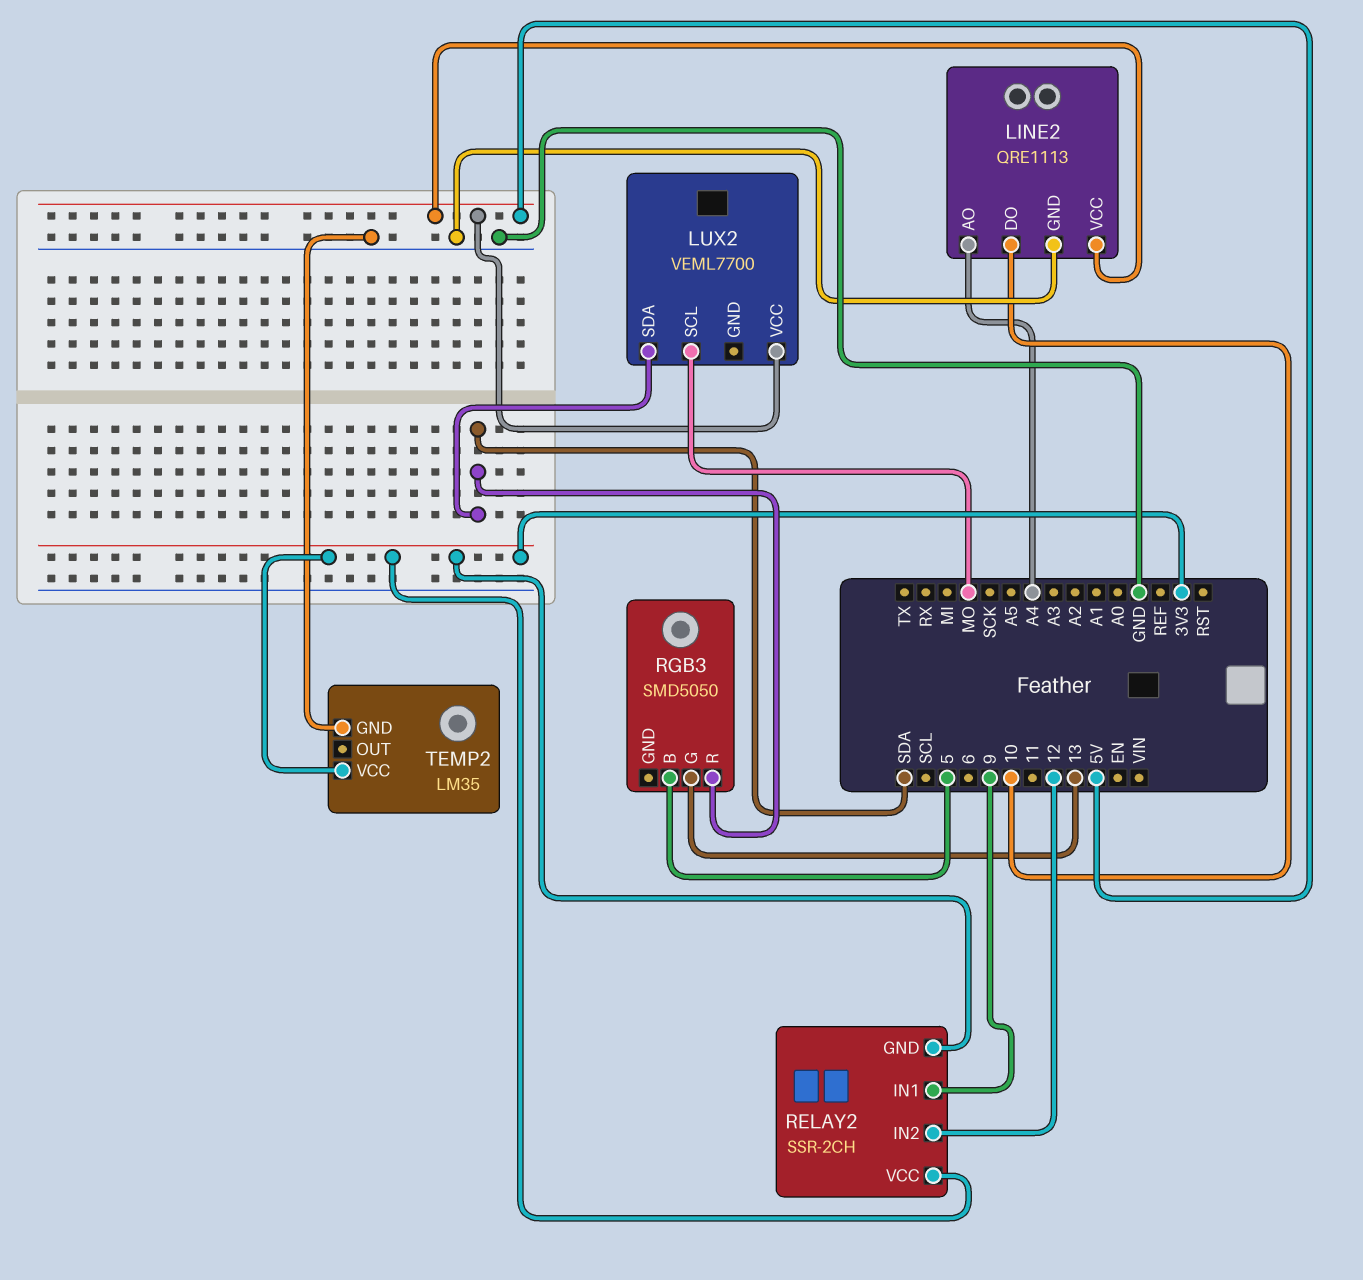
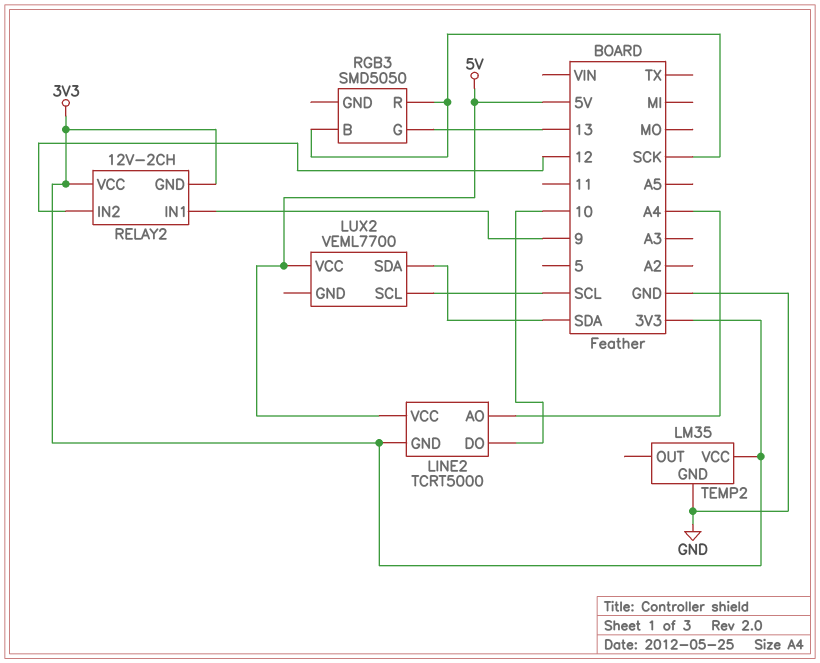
LINE2: QRE1113 -> TCRT5000
LINE2 pin GND: GND -> 3V3
LUX2 pin SCL: MO -> SCL
RELAY2: SSR-2CH -> 12V-2CH
RGB3 pin B: 5 -> SCK
RGB3 pin R: SDA -> SCK

